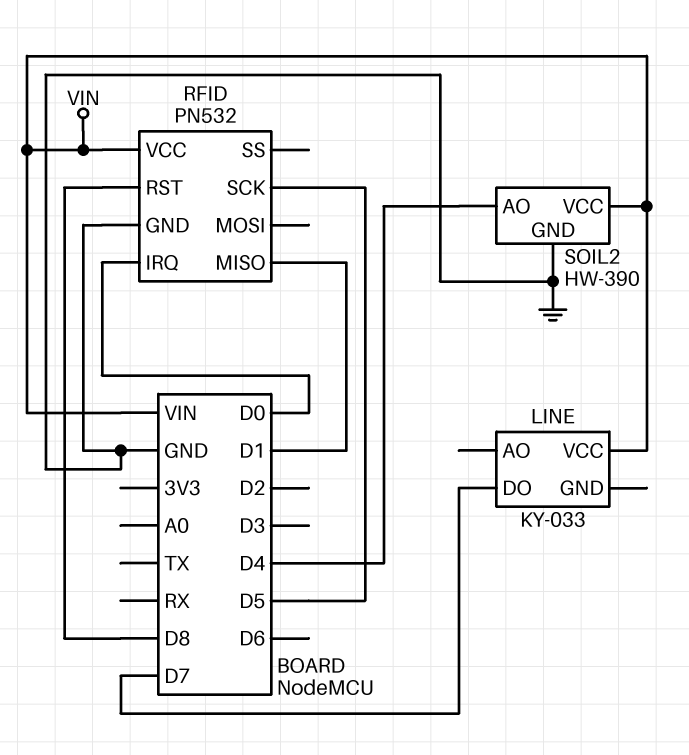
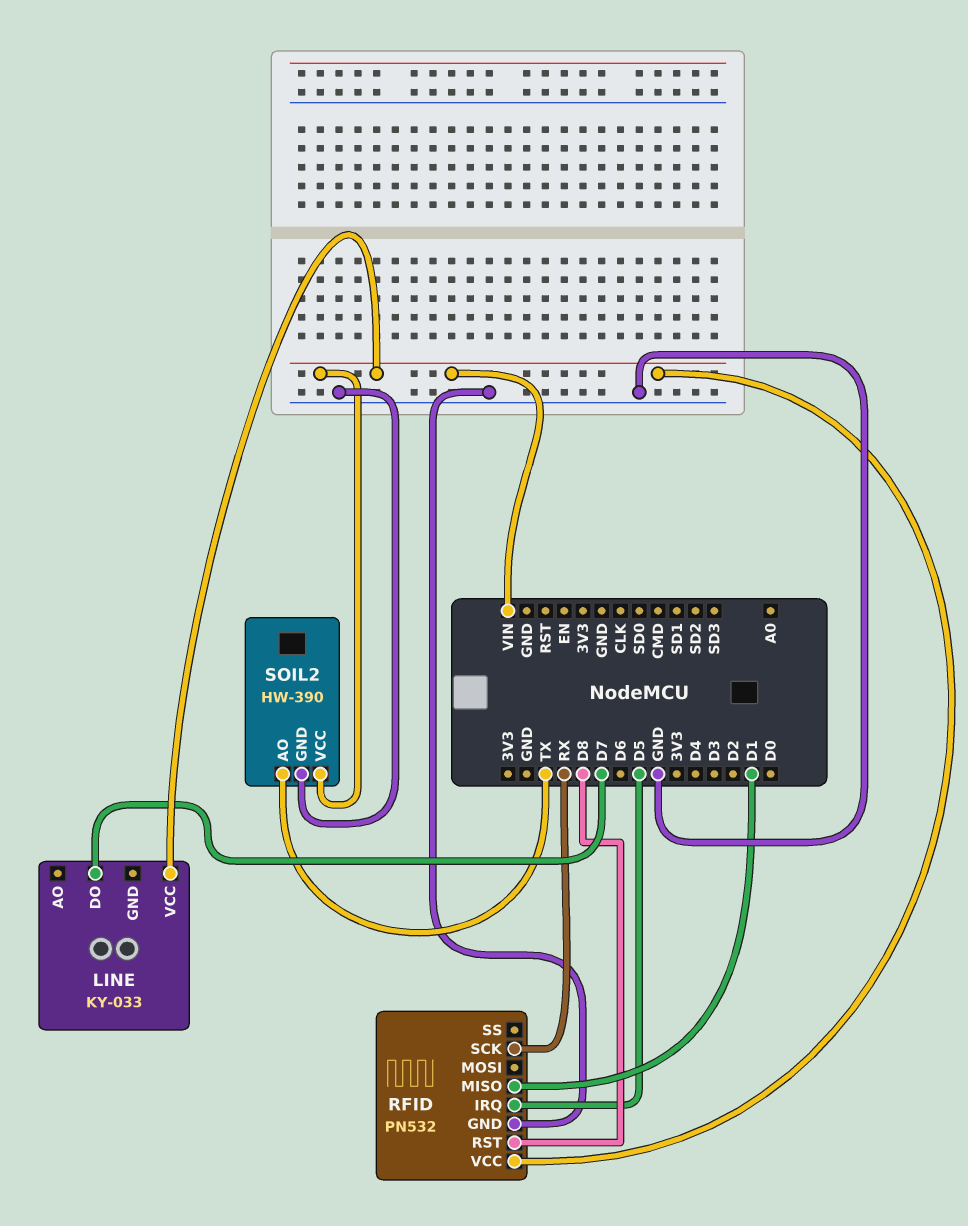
RFID pin IRQ: D0 -> D5
RFID pin SCK: D5 -> RX
SOIL2 pin AO: D4 -> TX

